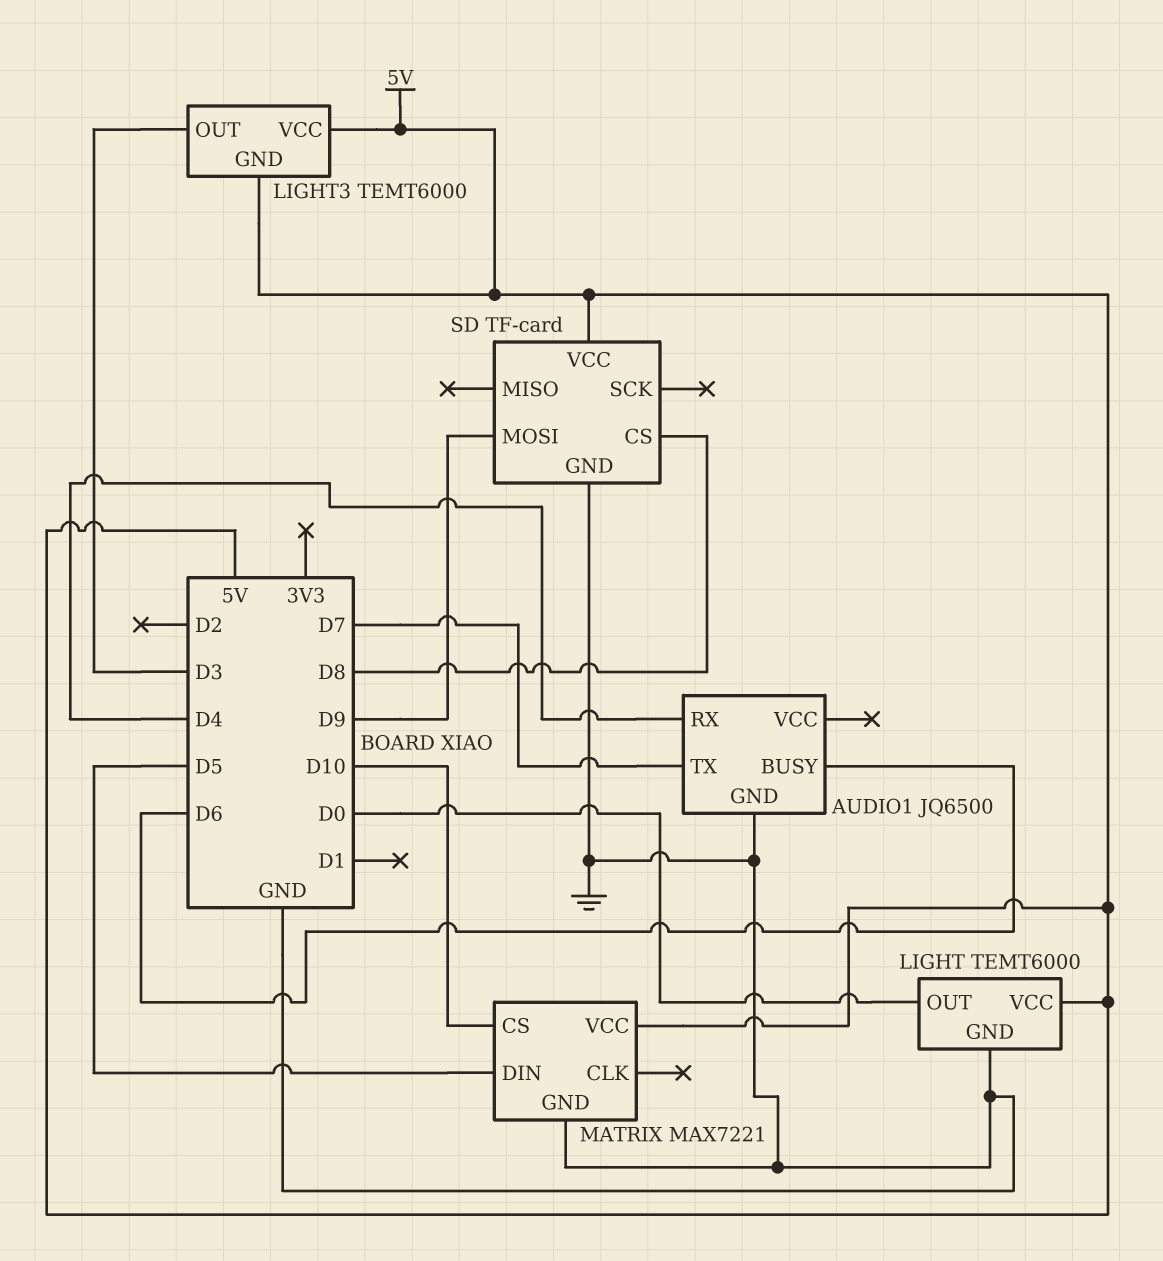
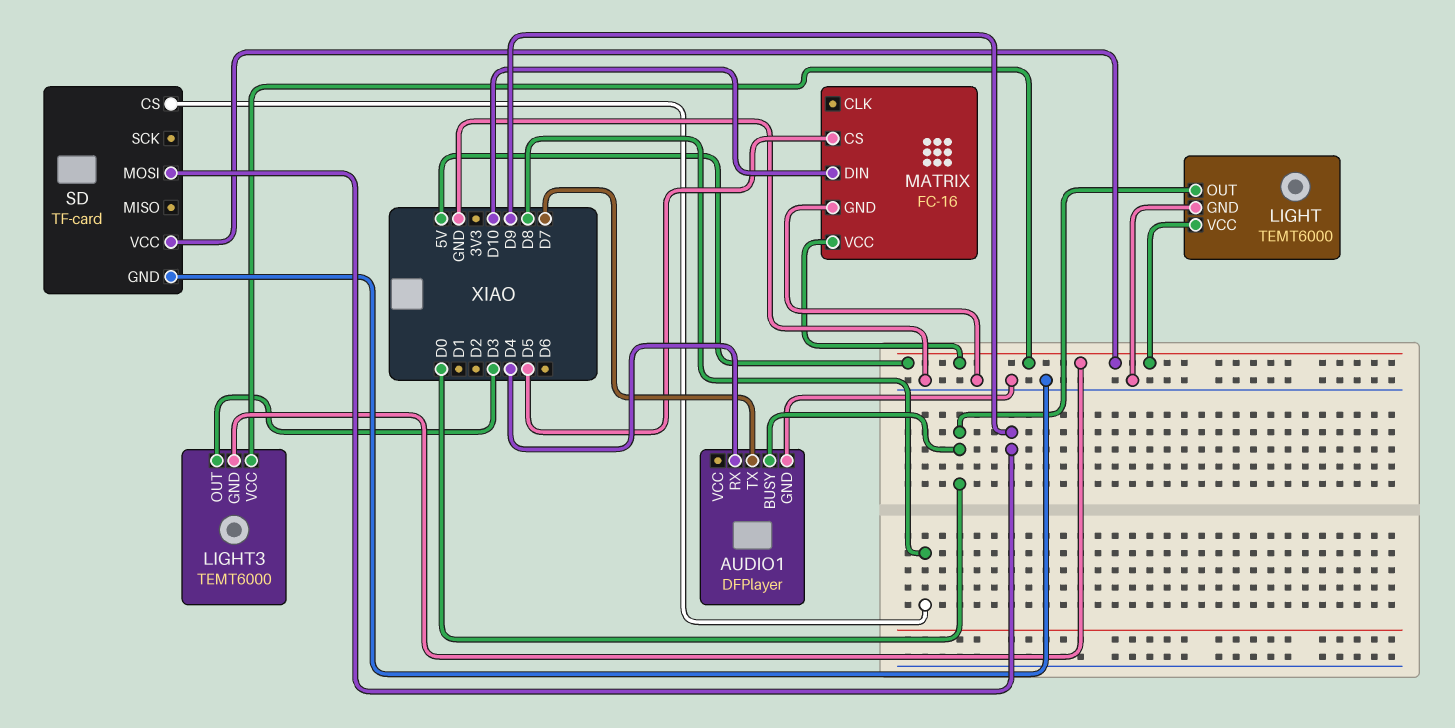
AUDIO1: JQ6500 -> DFPlayer
AUDIO1 pin BUSY: D6 -> D0
MATRIX: MAX7221 -> FC-16
MATRIX pin CS: D10 -> D5
MATRIX pin DIN: D5 -> D10

